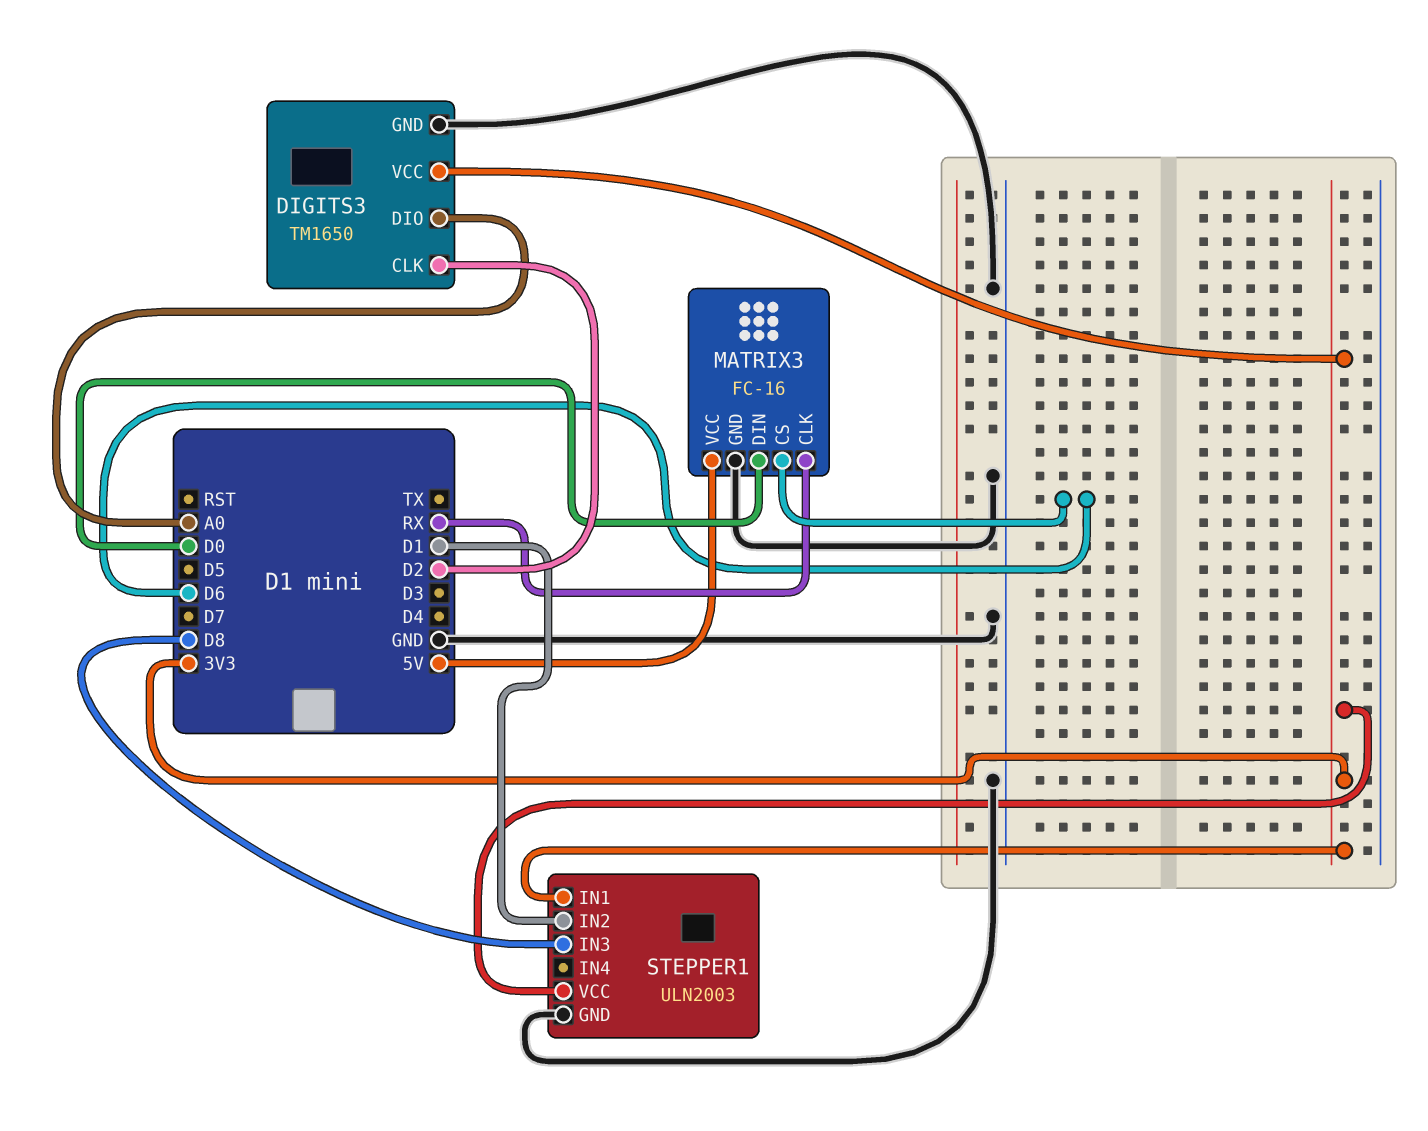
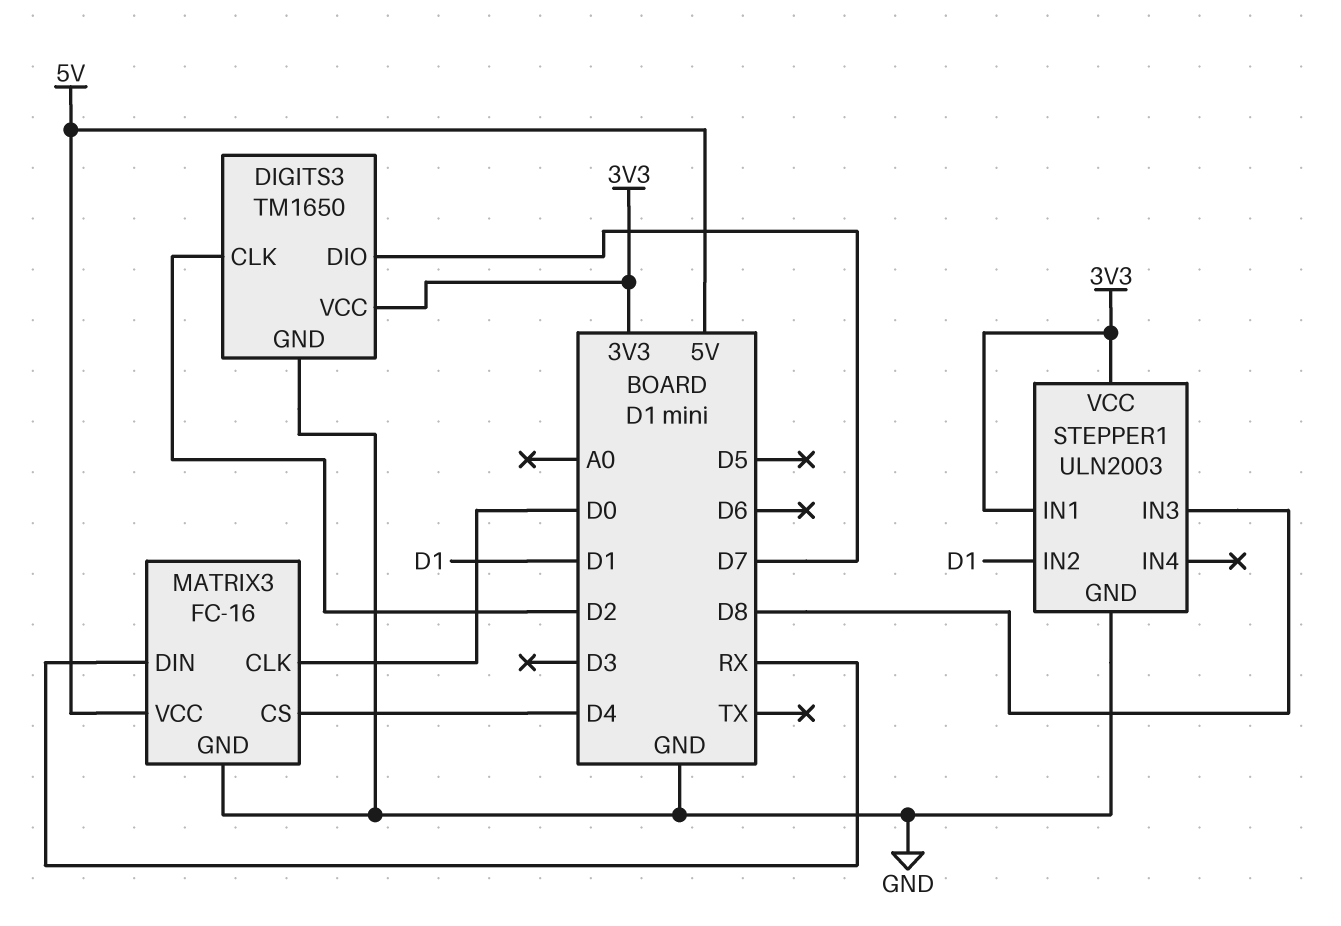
DIGITS3 pin DIO: A0 -> D7
MATRIX3 pin CLK: RX -> D0
MATRIX3 pin CS: D6 -> D4
MATRIX3 pin DIN: D0 -> RX

